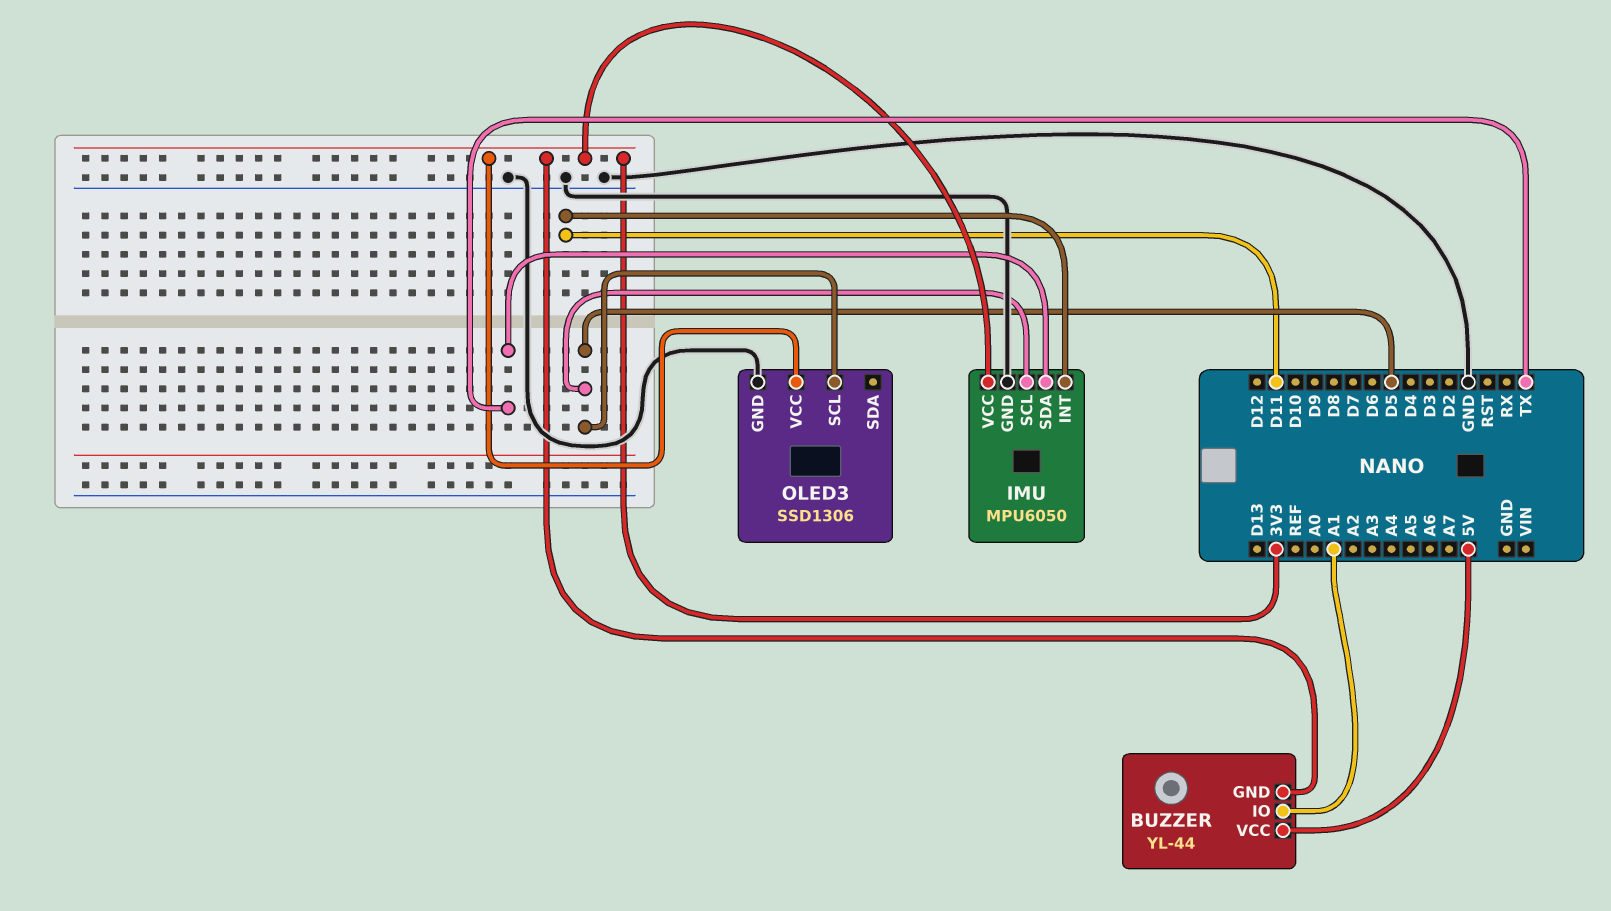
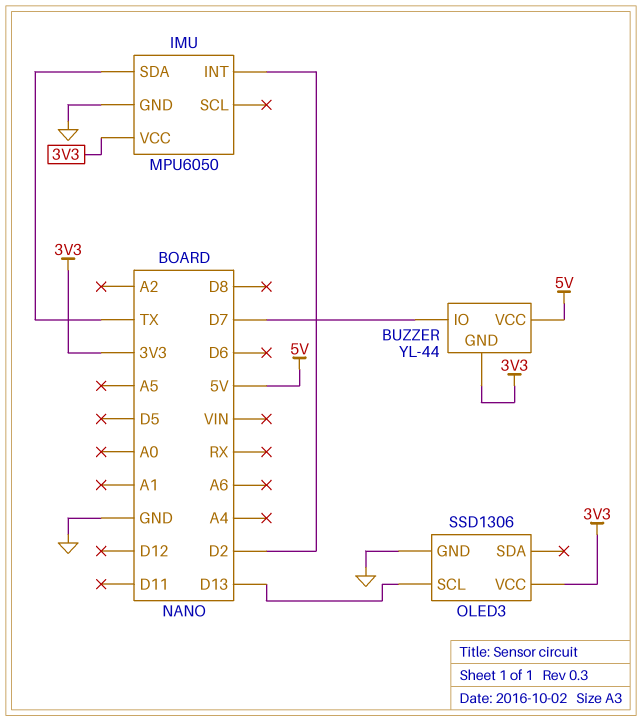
BUZZER pin IO: A1 -> D7
IMU pin INT: D11 -> D2
IMU pin SCL: D5 -> none
OLED3 pin SCL: D5 -> D13

